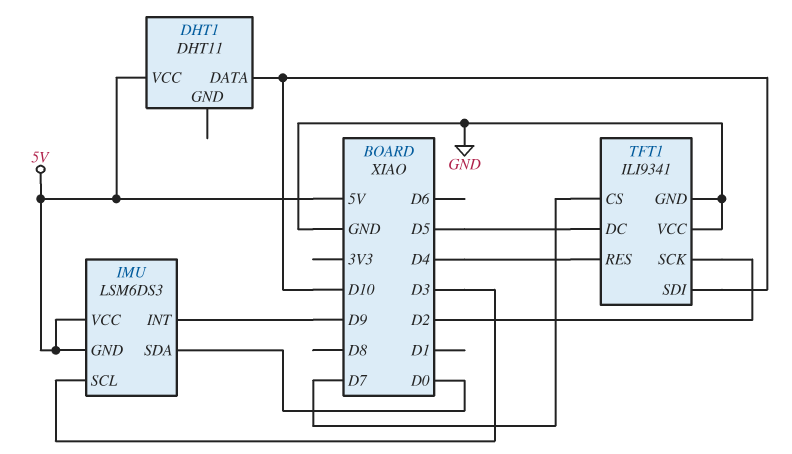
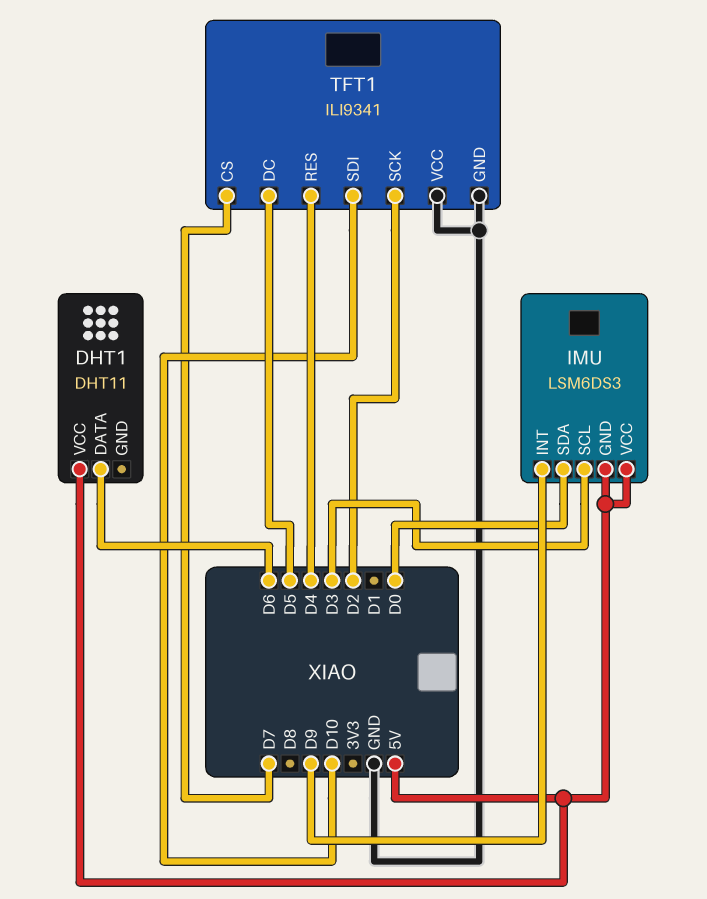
DHT1 pin DATA: D10 -> D6

